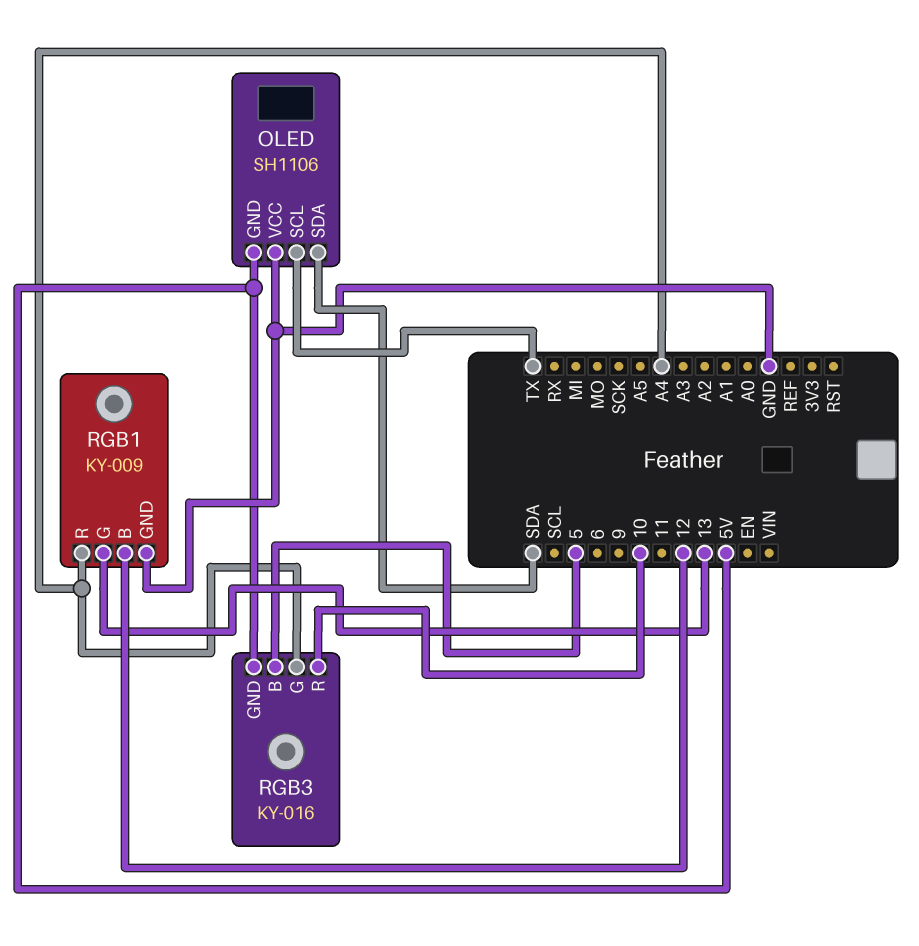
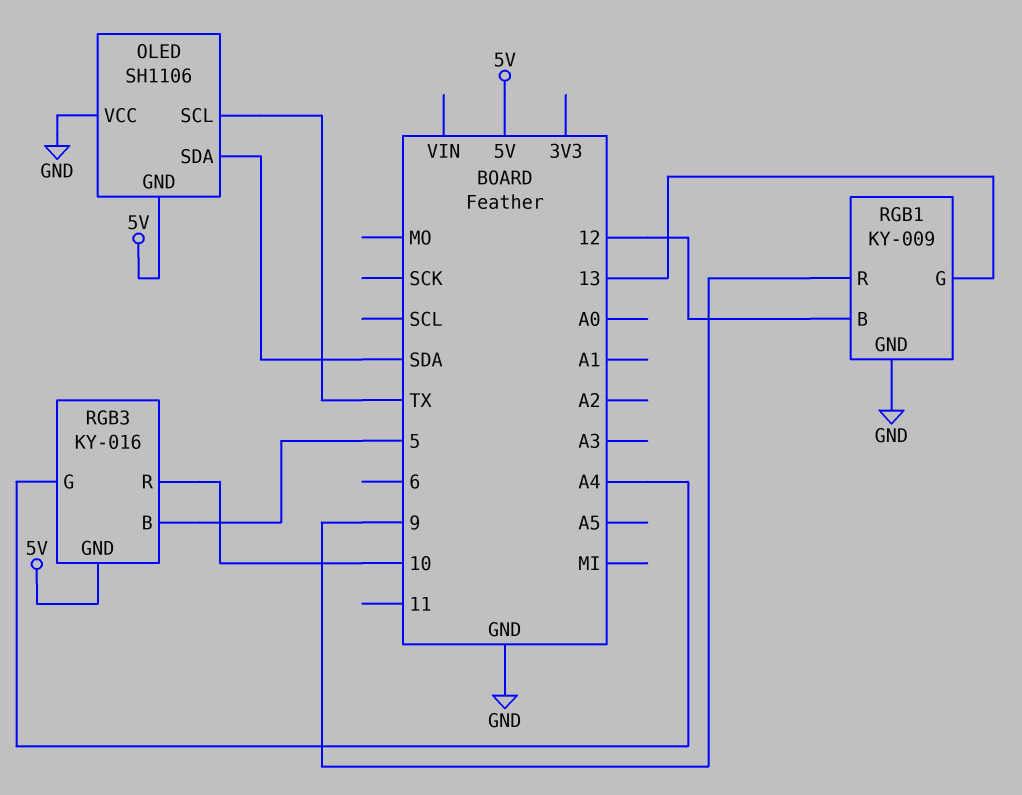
RGB1 pin R: A4 -> 9

